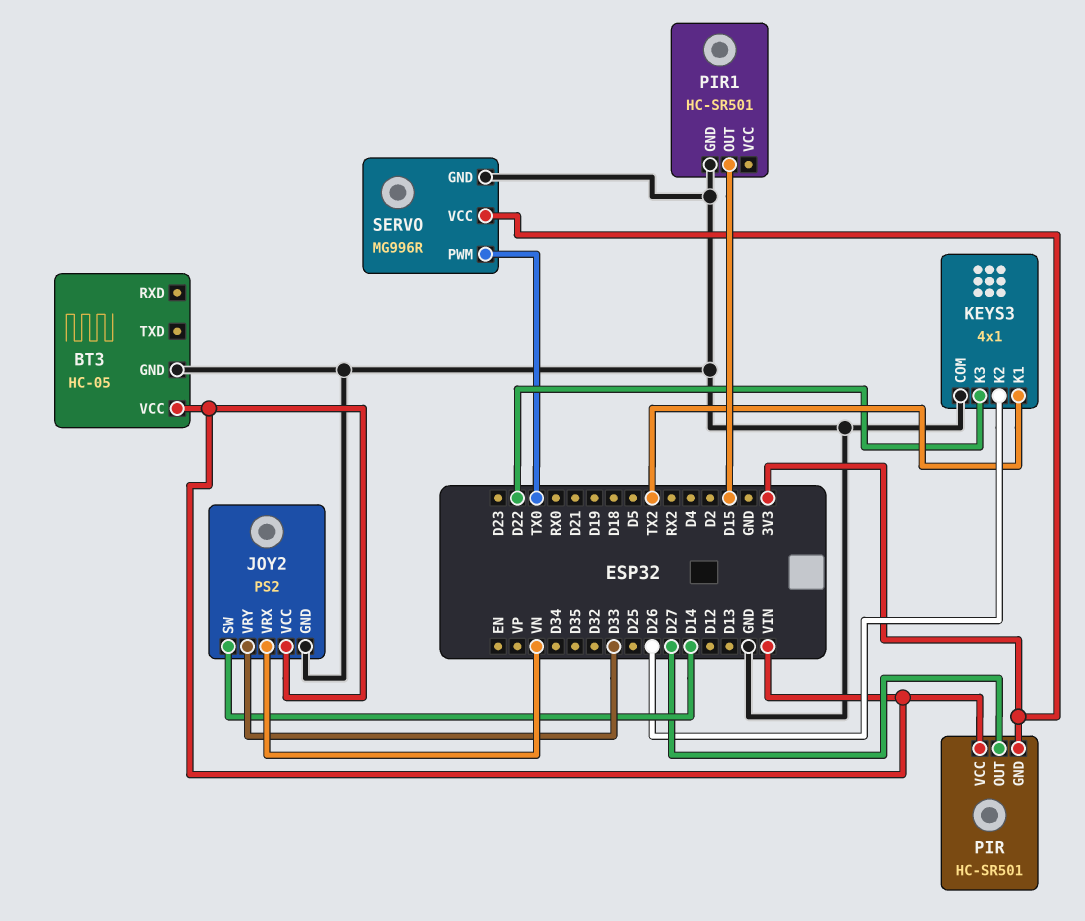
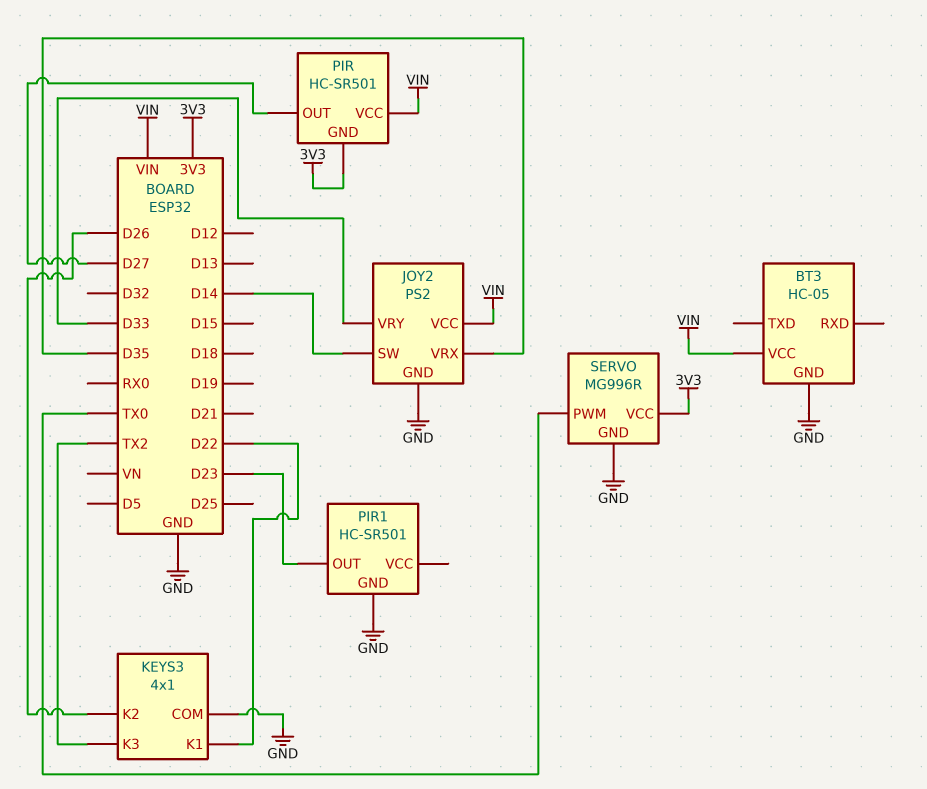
JOY2 pin VRX: VN -> D35
KEYS3 pin K1: TX2 -> D22
KEYS3 pin K3: D22 -> TX2
PIR1 pin OUT: D15 -> D23

